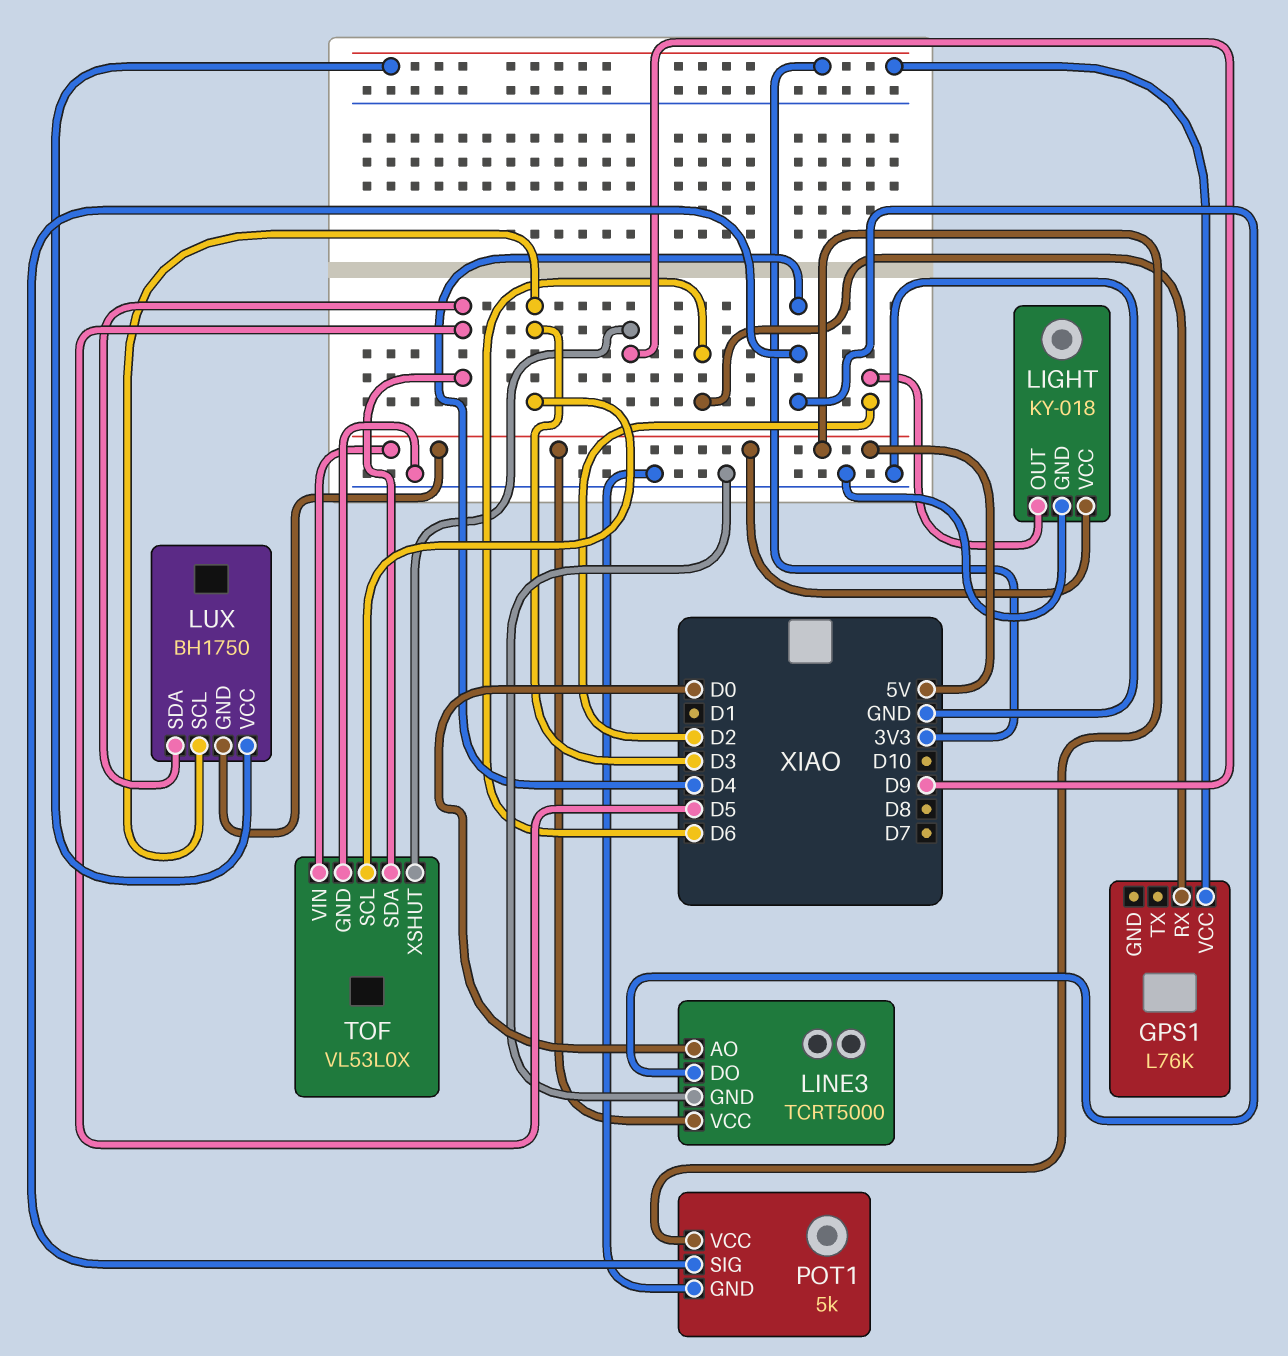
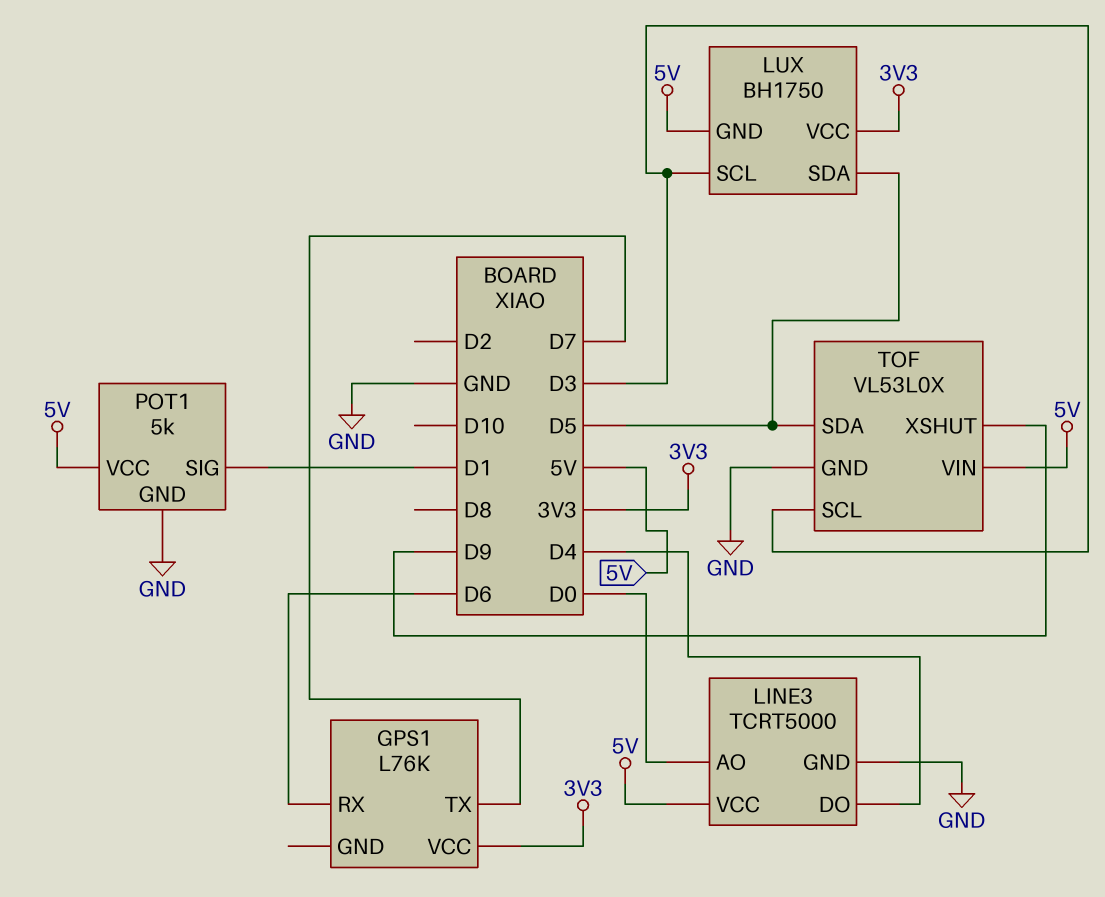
GPS1 pin TX: none -> D7
LIGHT: KY-018 -> none
LIGHT pin GND: GND -> none
LIGHT pin OUT: D2 -> none
LIGHT pin VCC: 5V -> none
POT1 pin SIG: D4 -> D1

